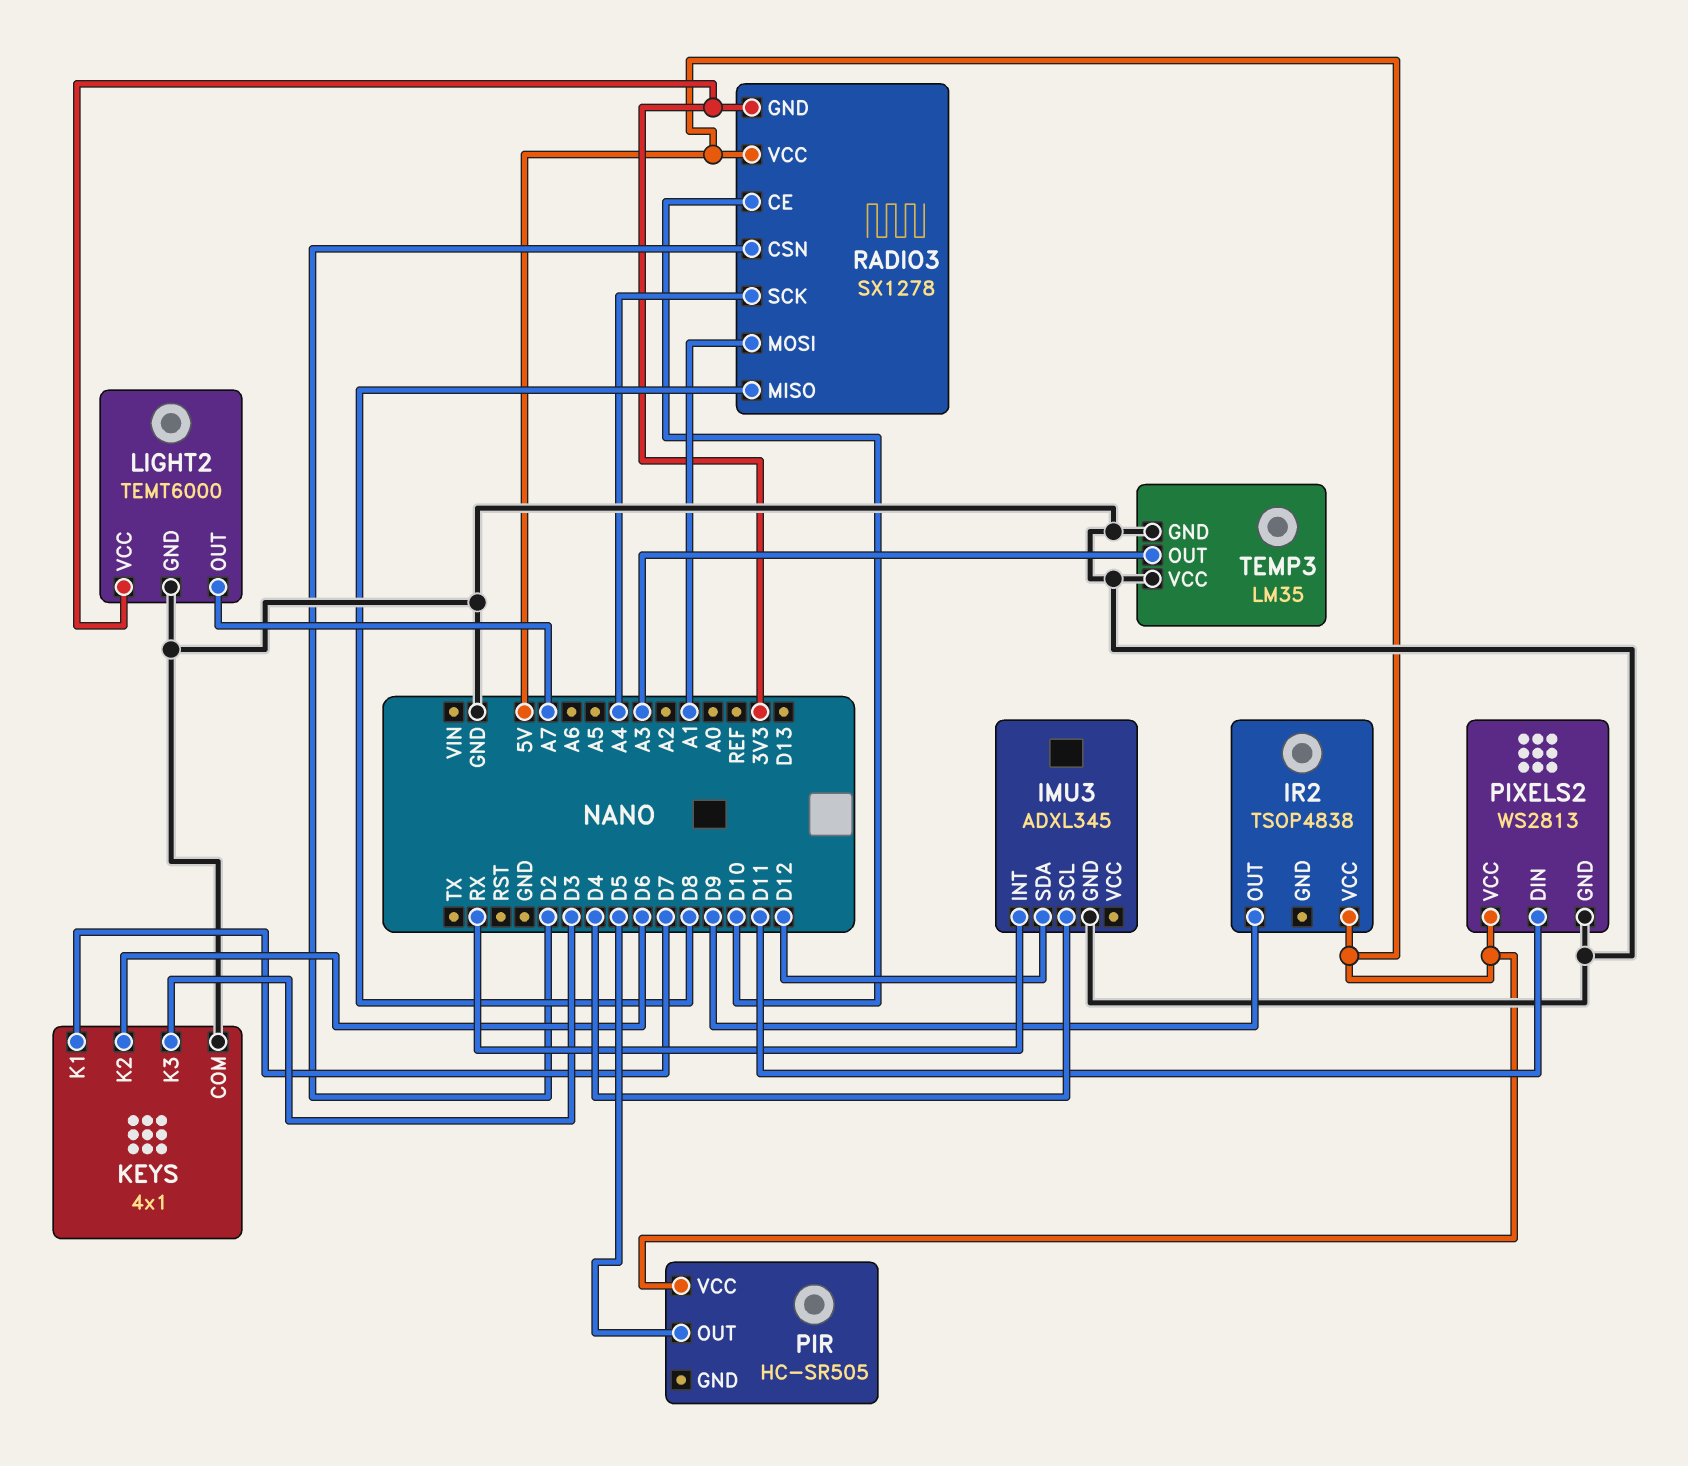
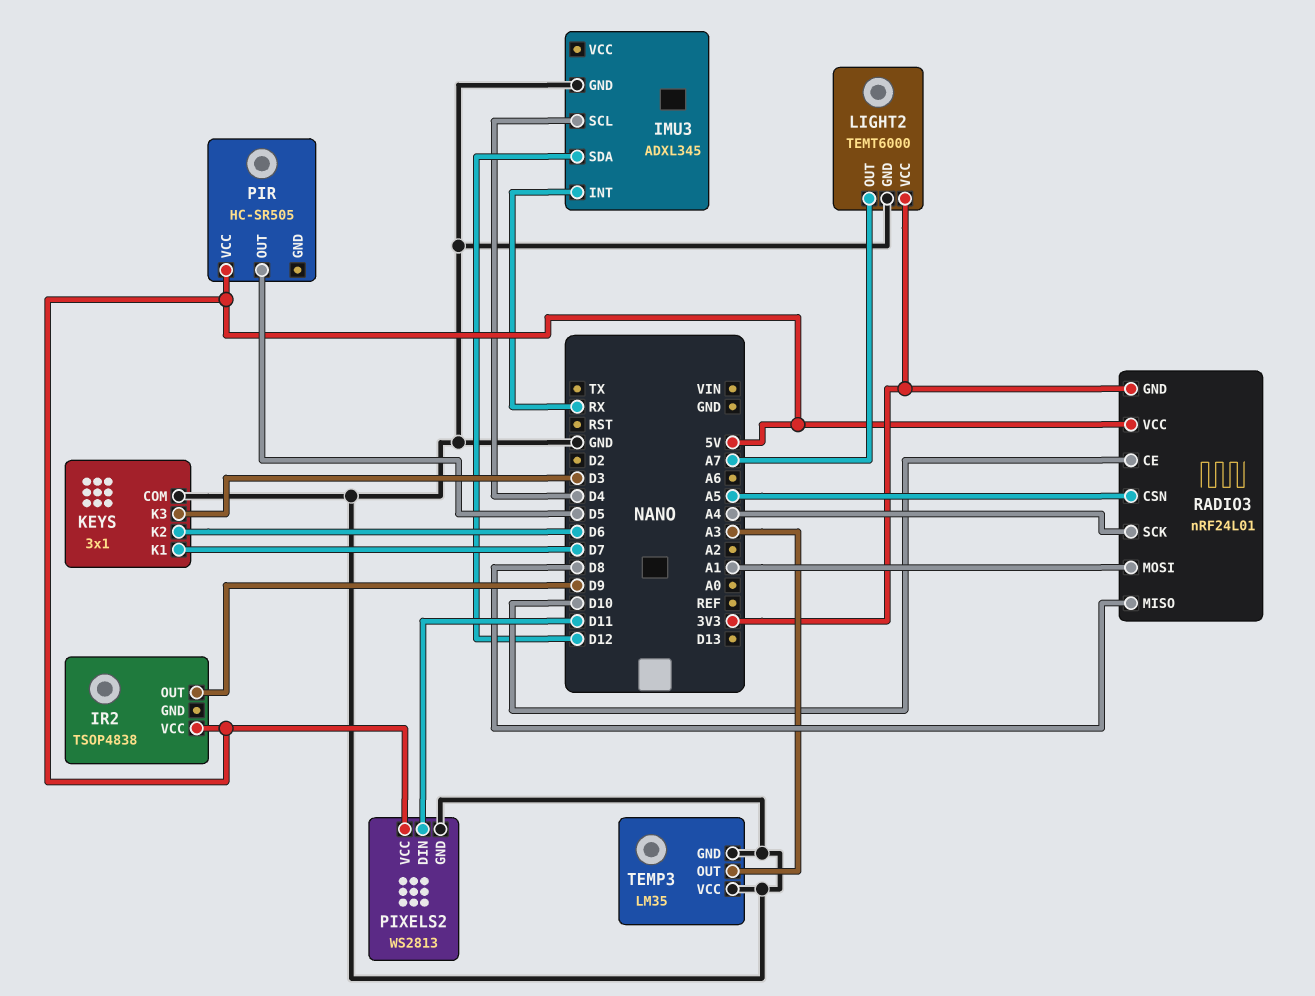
KEYS: 4x1 -> 3x1
RADIO3: SX1278 -> nRF24L01
RADIO3 pin CSN: D2 -> A5

